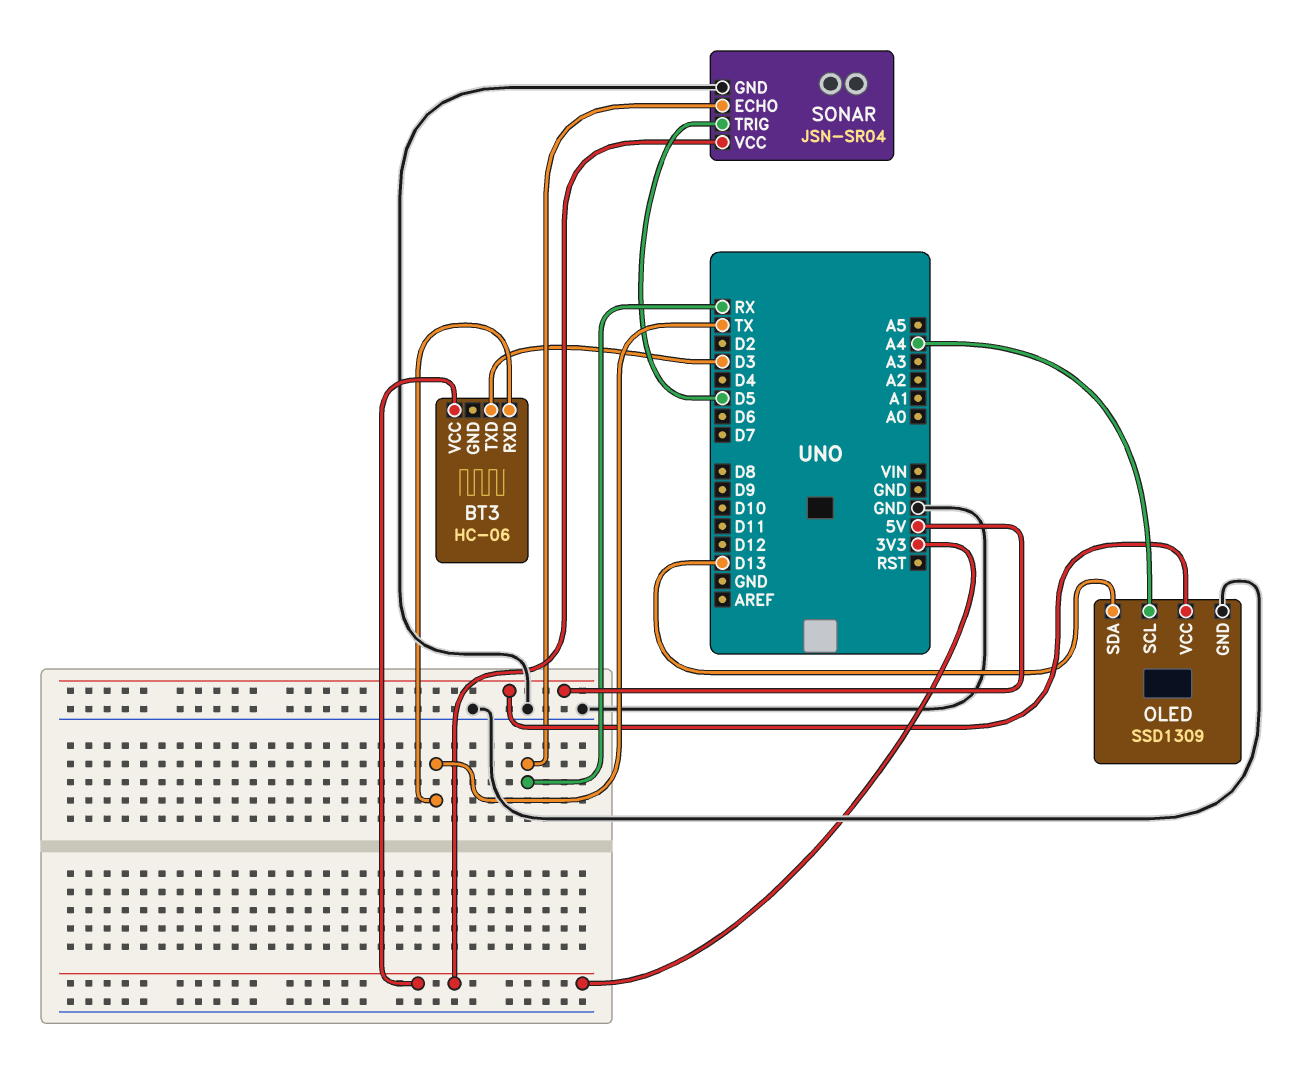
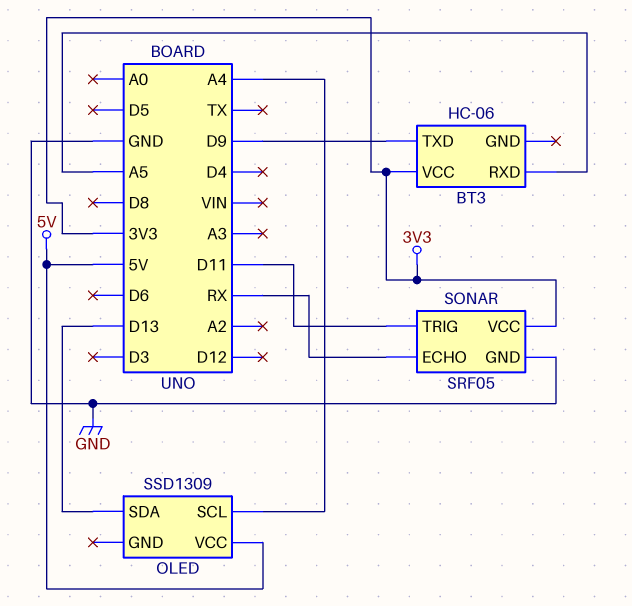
BT3 pin RXD: TX -> A5
BT3 pin TXD: D3 -> D9
OLED pin GND: GND -> none
SONAR: JSN-SR04 -> SRF05
SONAR pin TRIG: D5 -> D11

